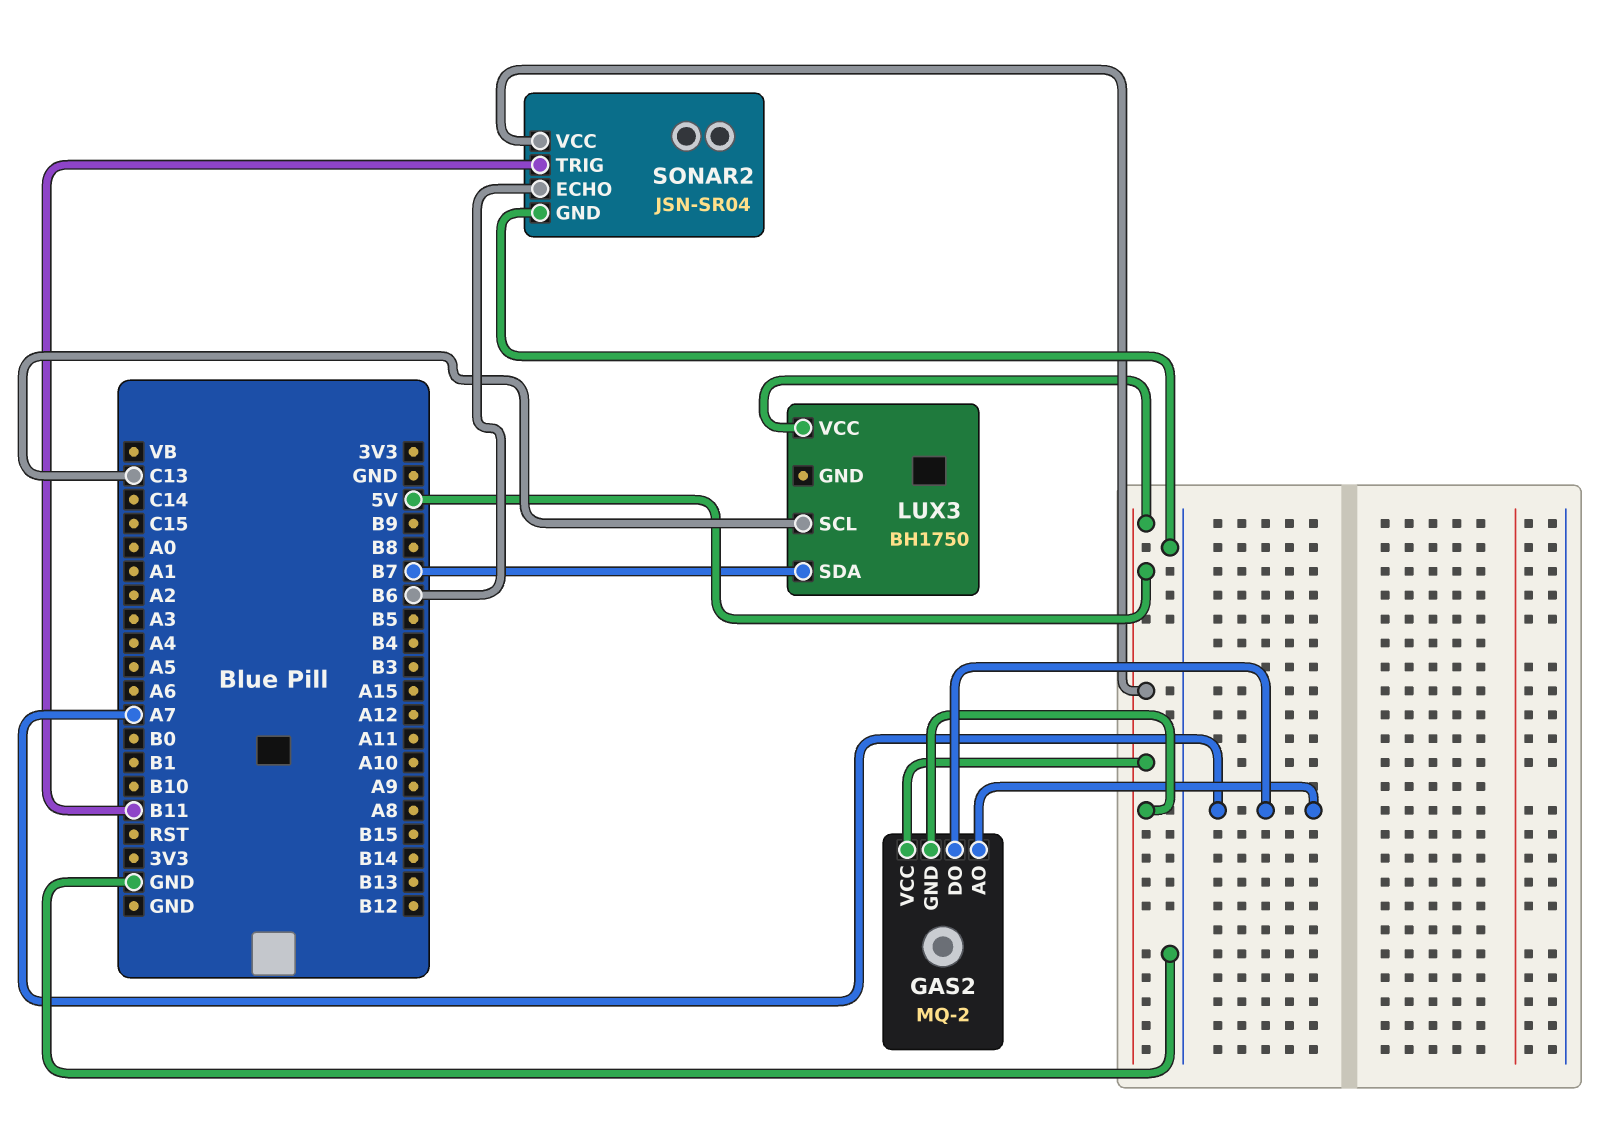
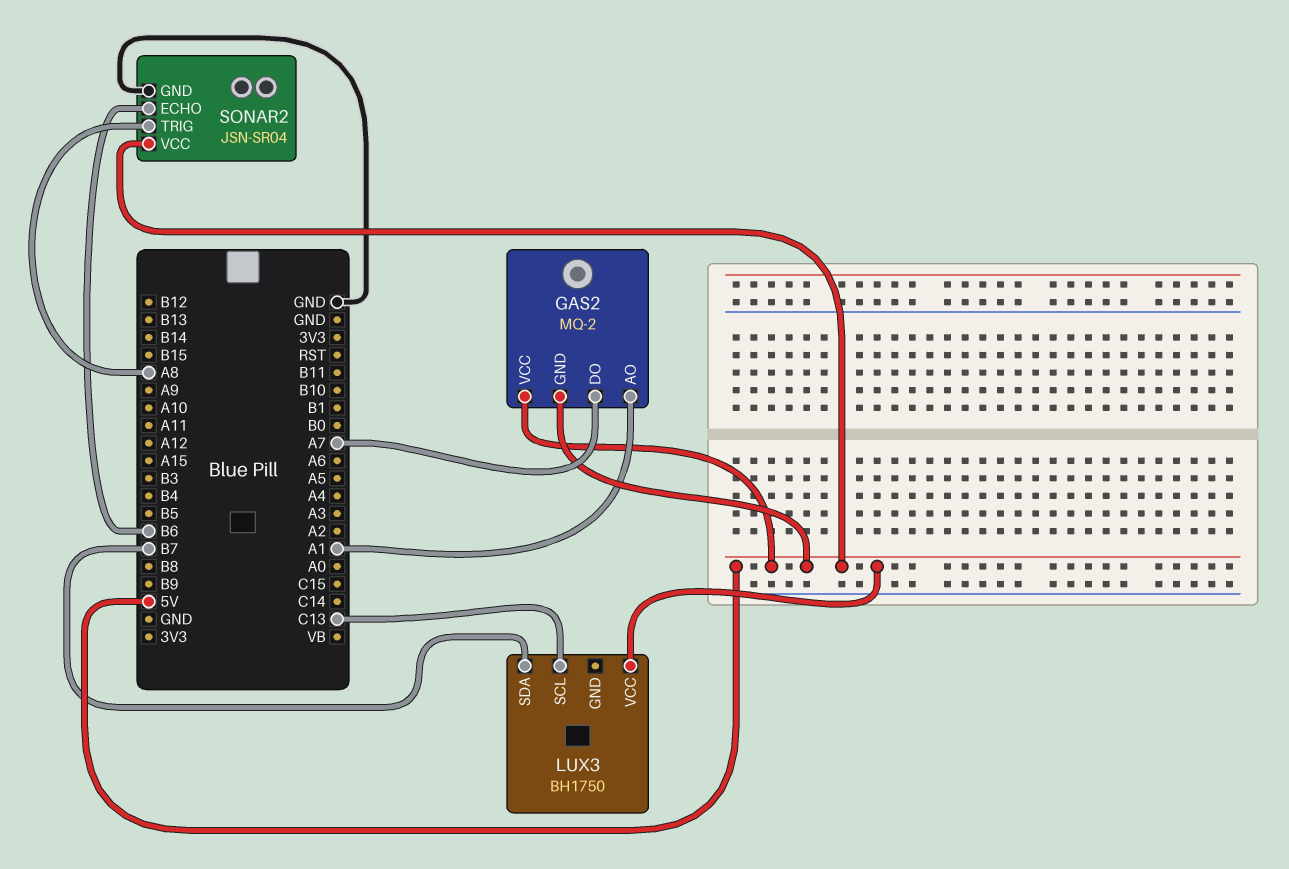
GAS2 pin AO: A7 -> A1
SONAR2 pin TRIG: B11 -> A8

